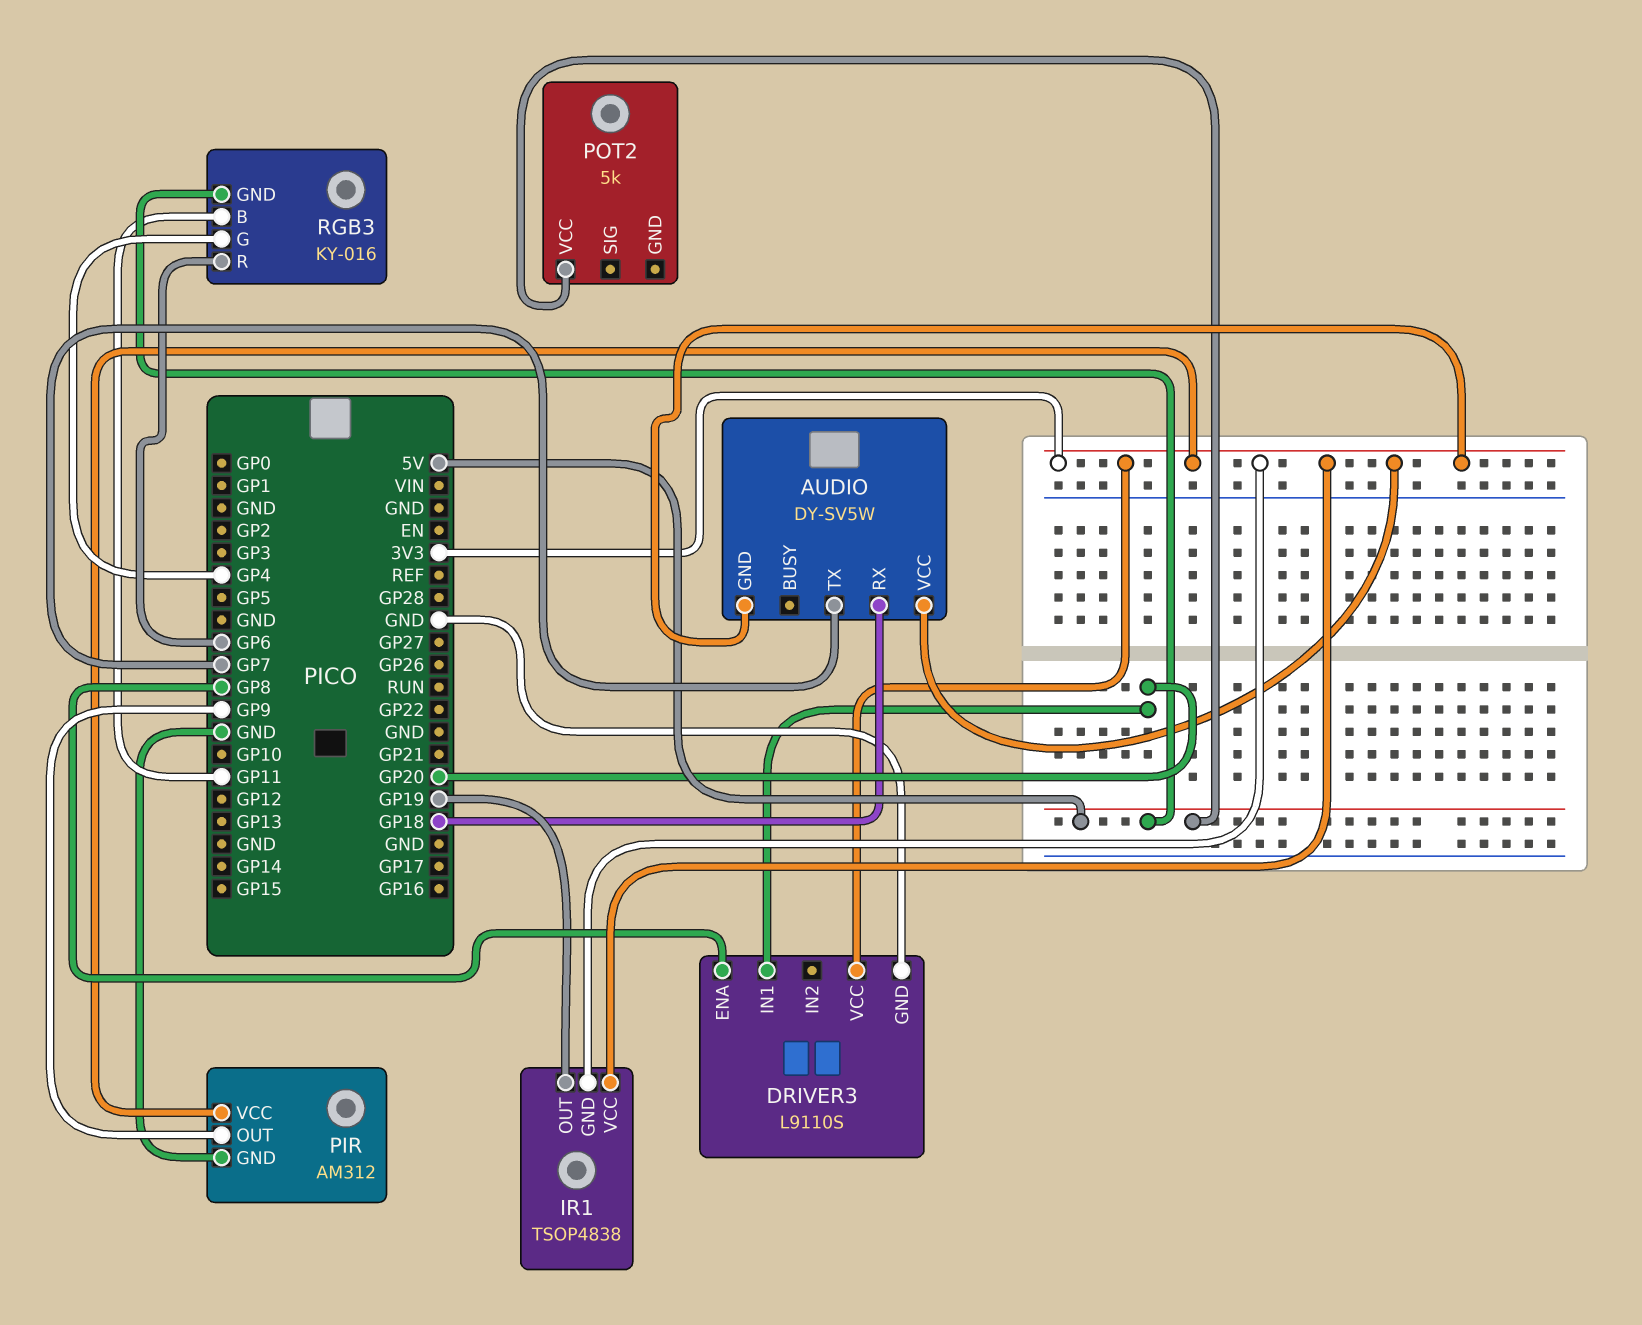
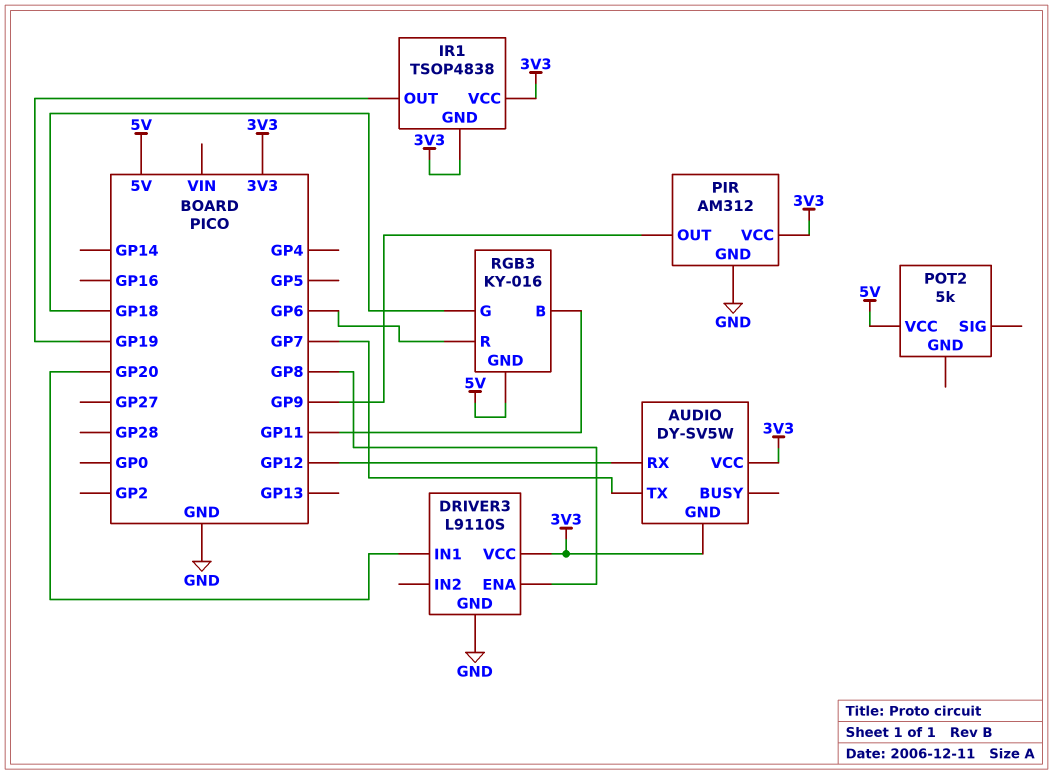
AUDIO pin RX: GP18 -> GP12
RGB3 pin G: GP4 -> GP18

